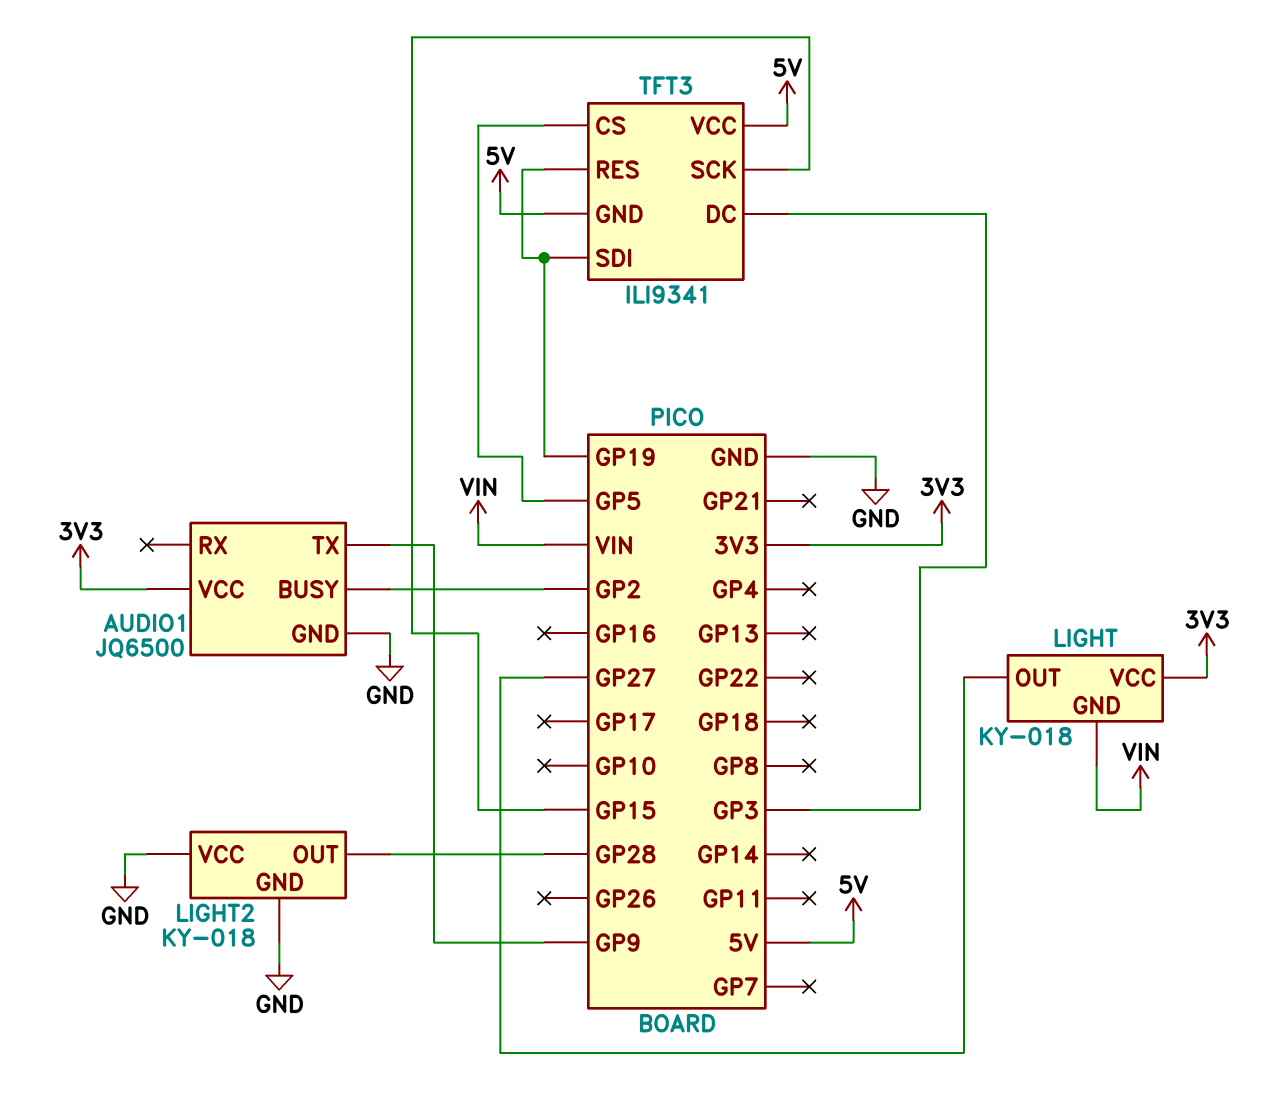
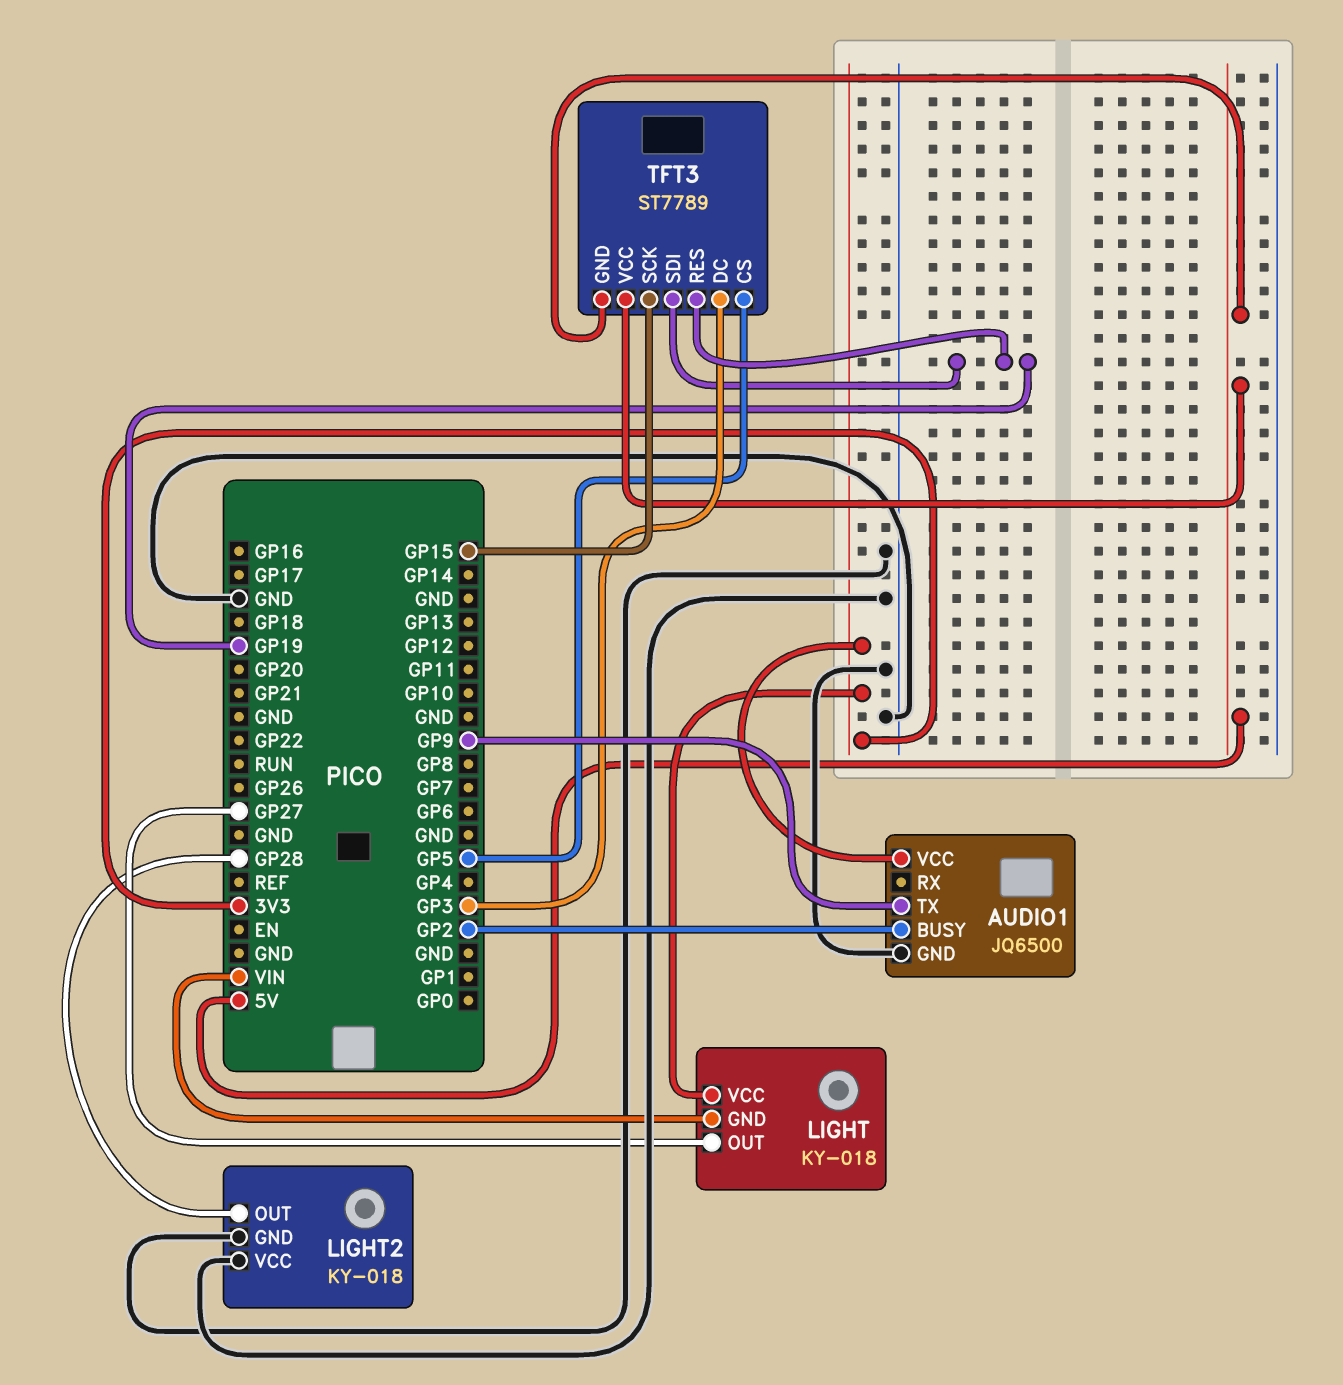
TFT3: ILI9341 -> ST7789

